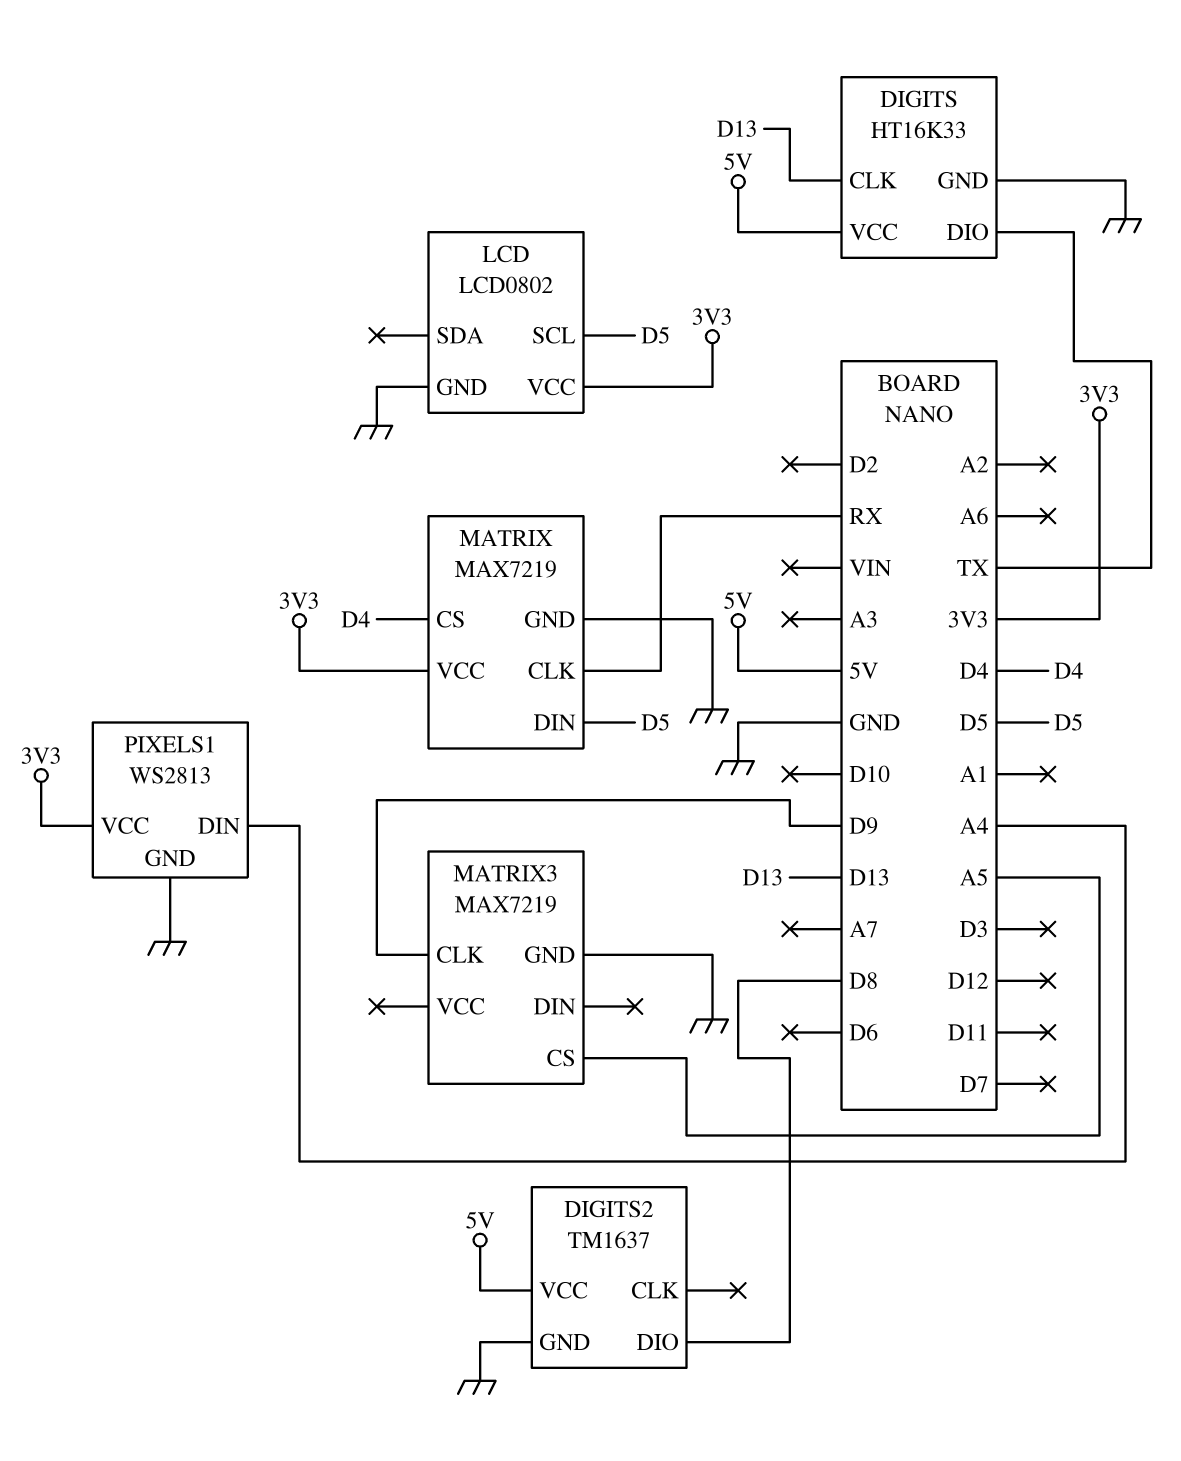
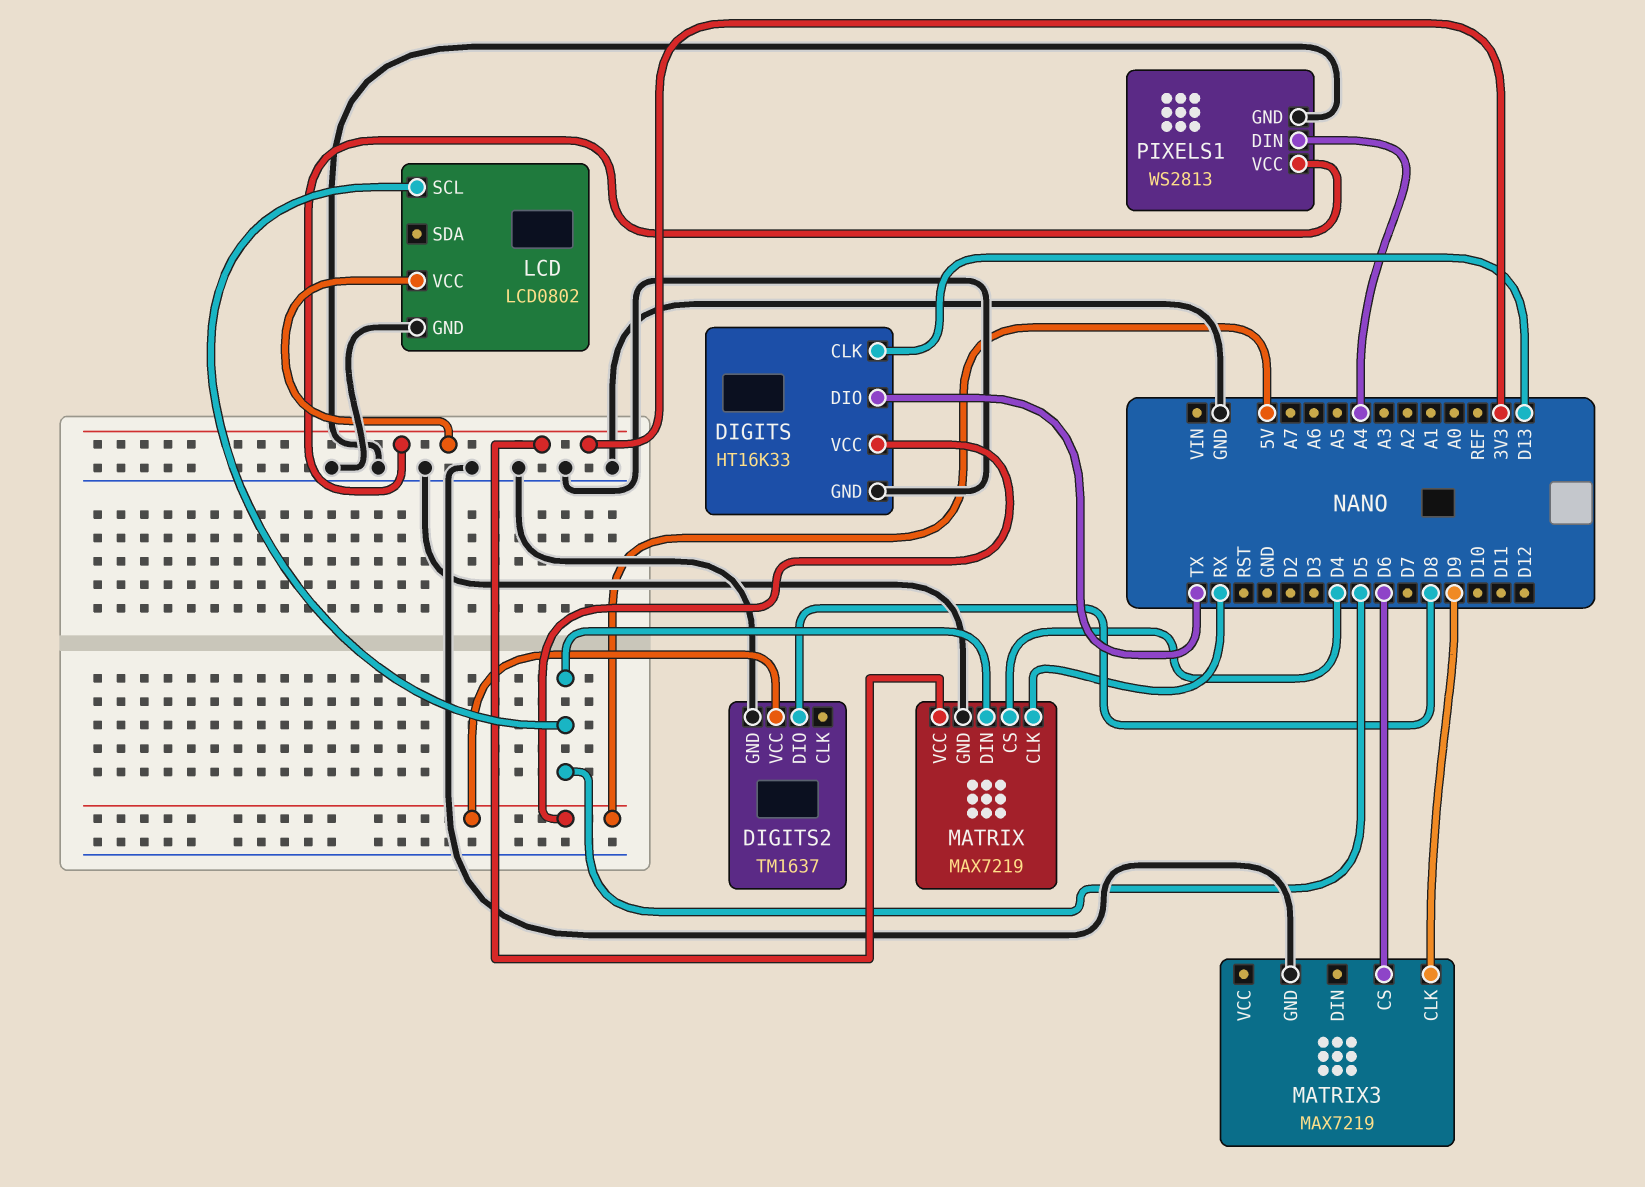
MATRIX3 pin CS: A5 -> D6

